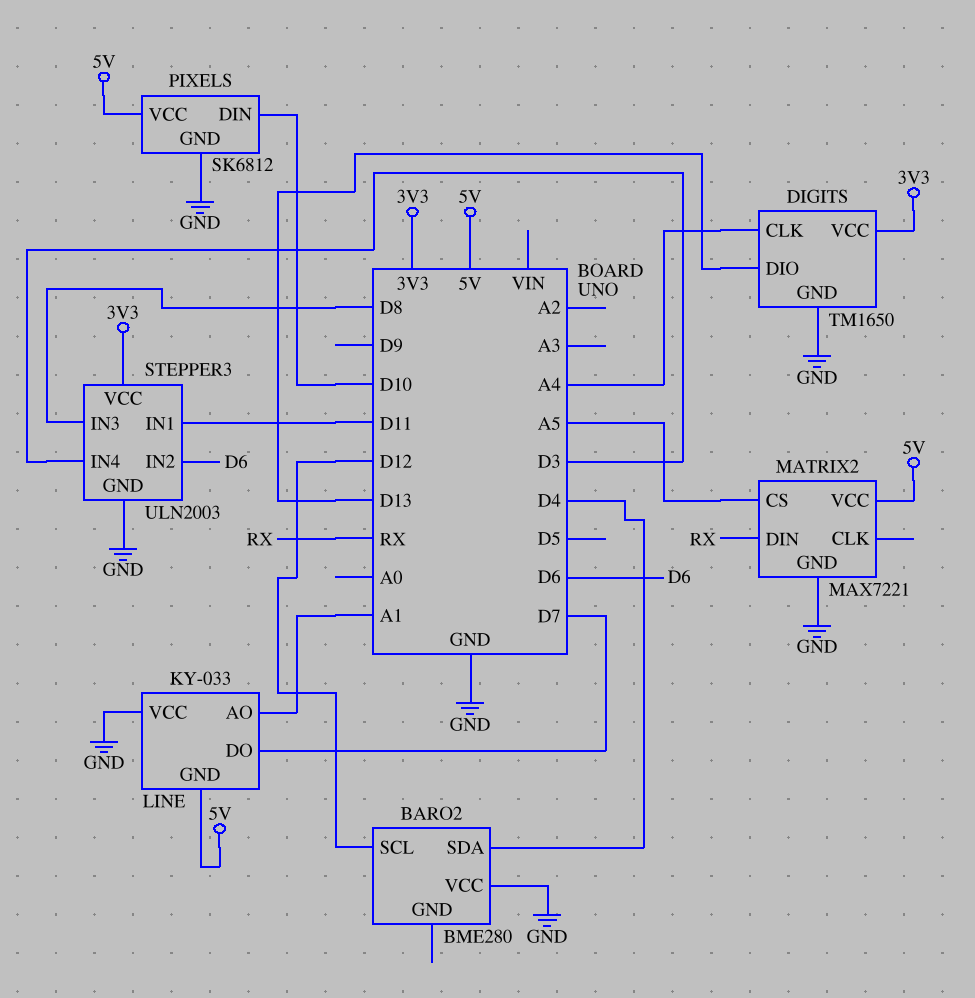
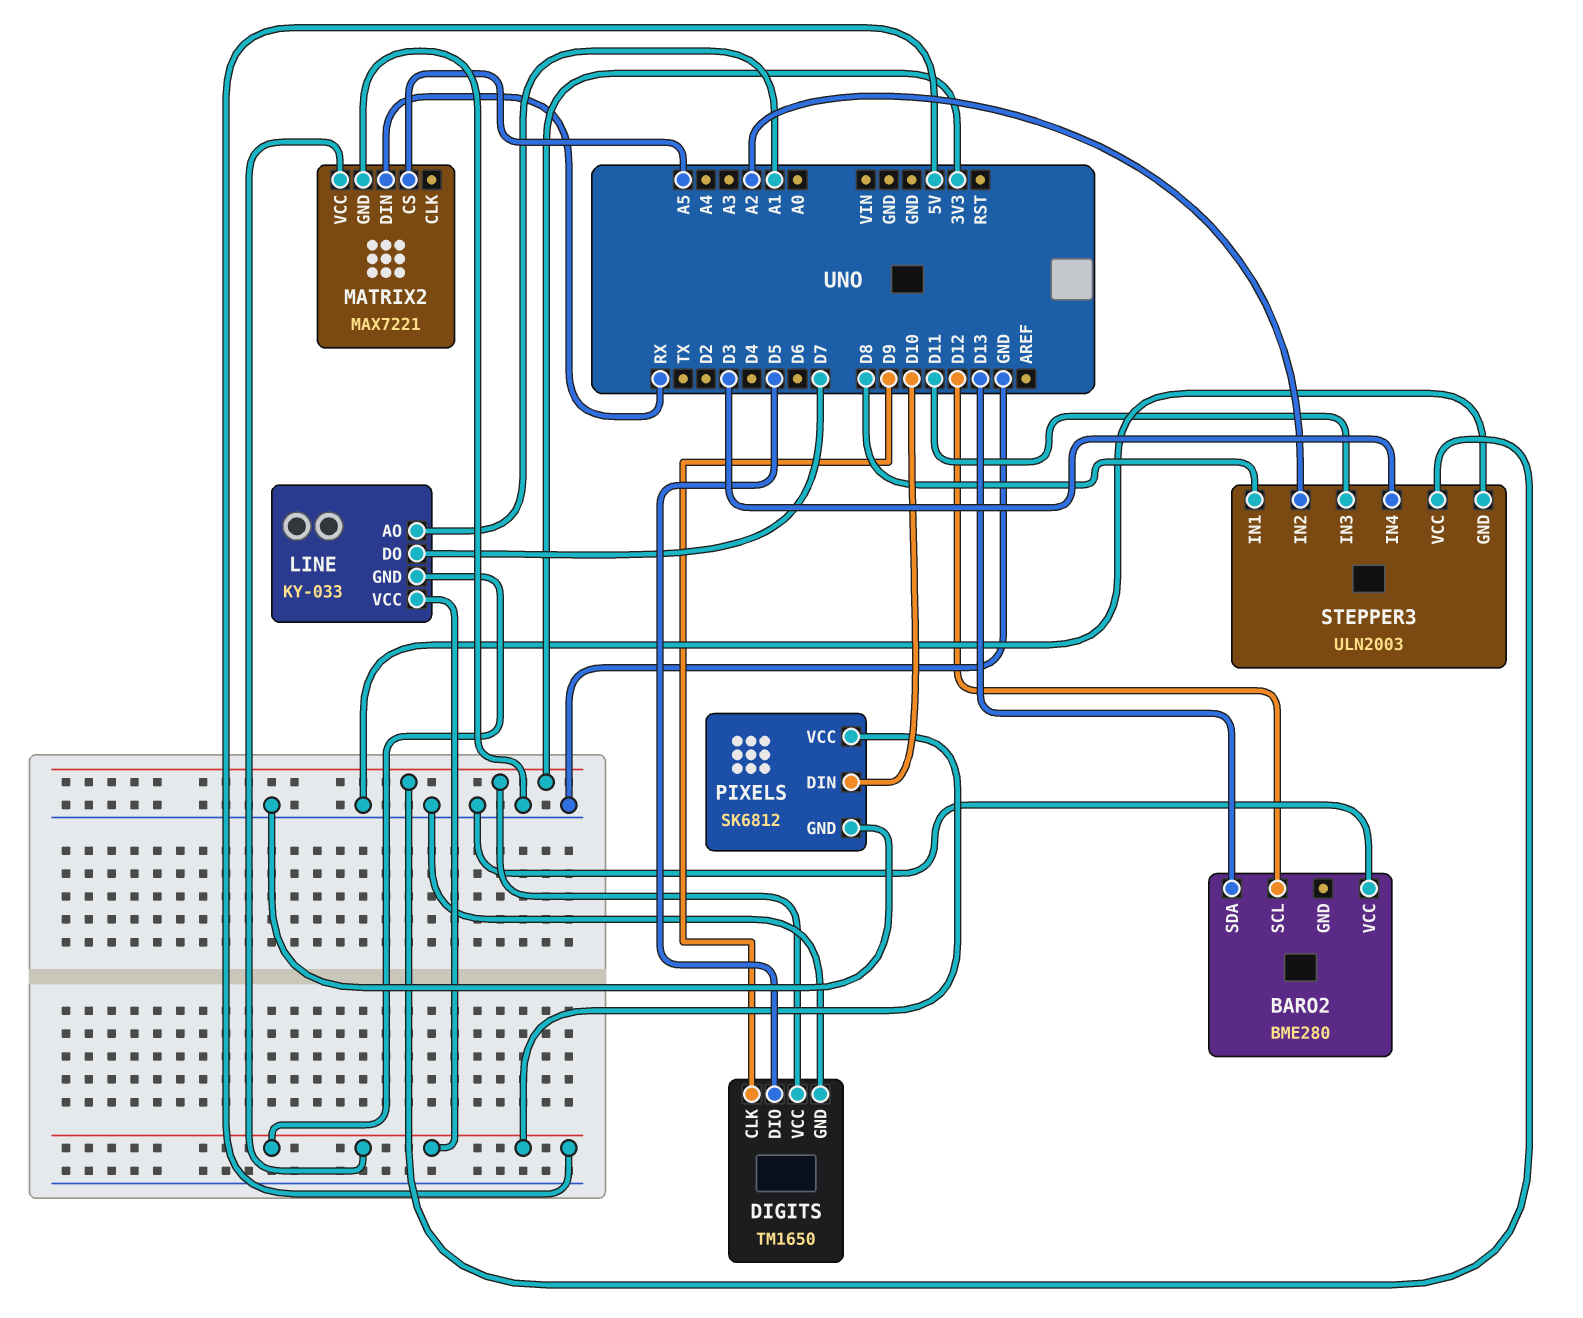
BARO2 pin SDA: D4 -> D13
DIGITS pin CLK: A4 -> D9
DIGITS pin DIO: D13 -> D5
LINE pin VCC: GND -> 5V
STEPPER3 pin IN1: D11 -> D8
STEPPER3 pin IN2: D6 -> A2
STEPPER3 pin IN3: D8 -> D11

